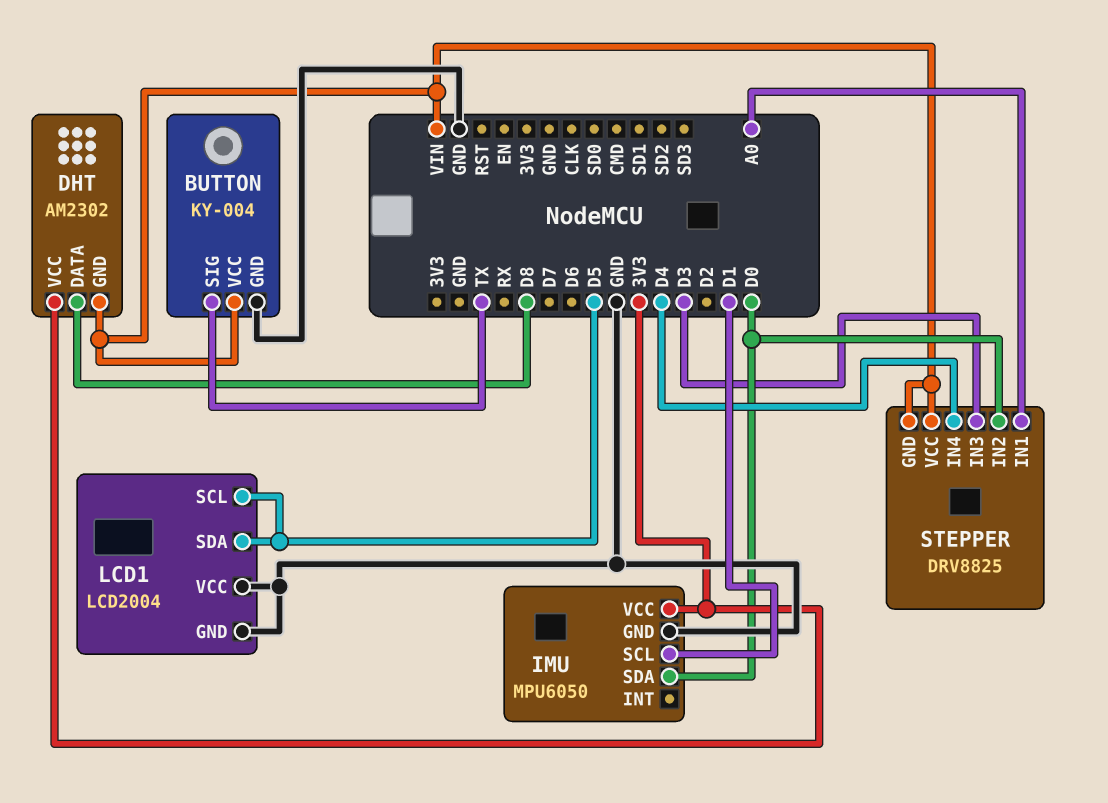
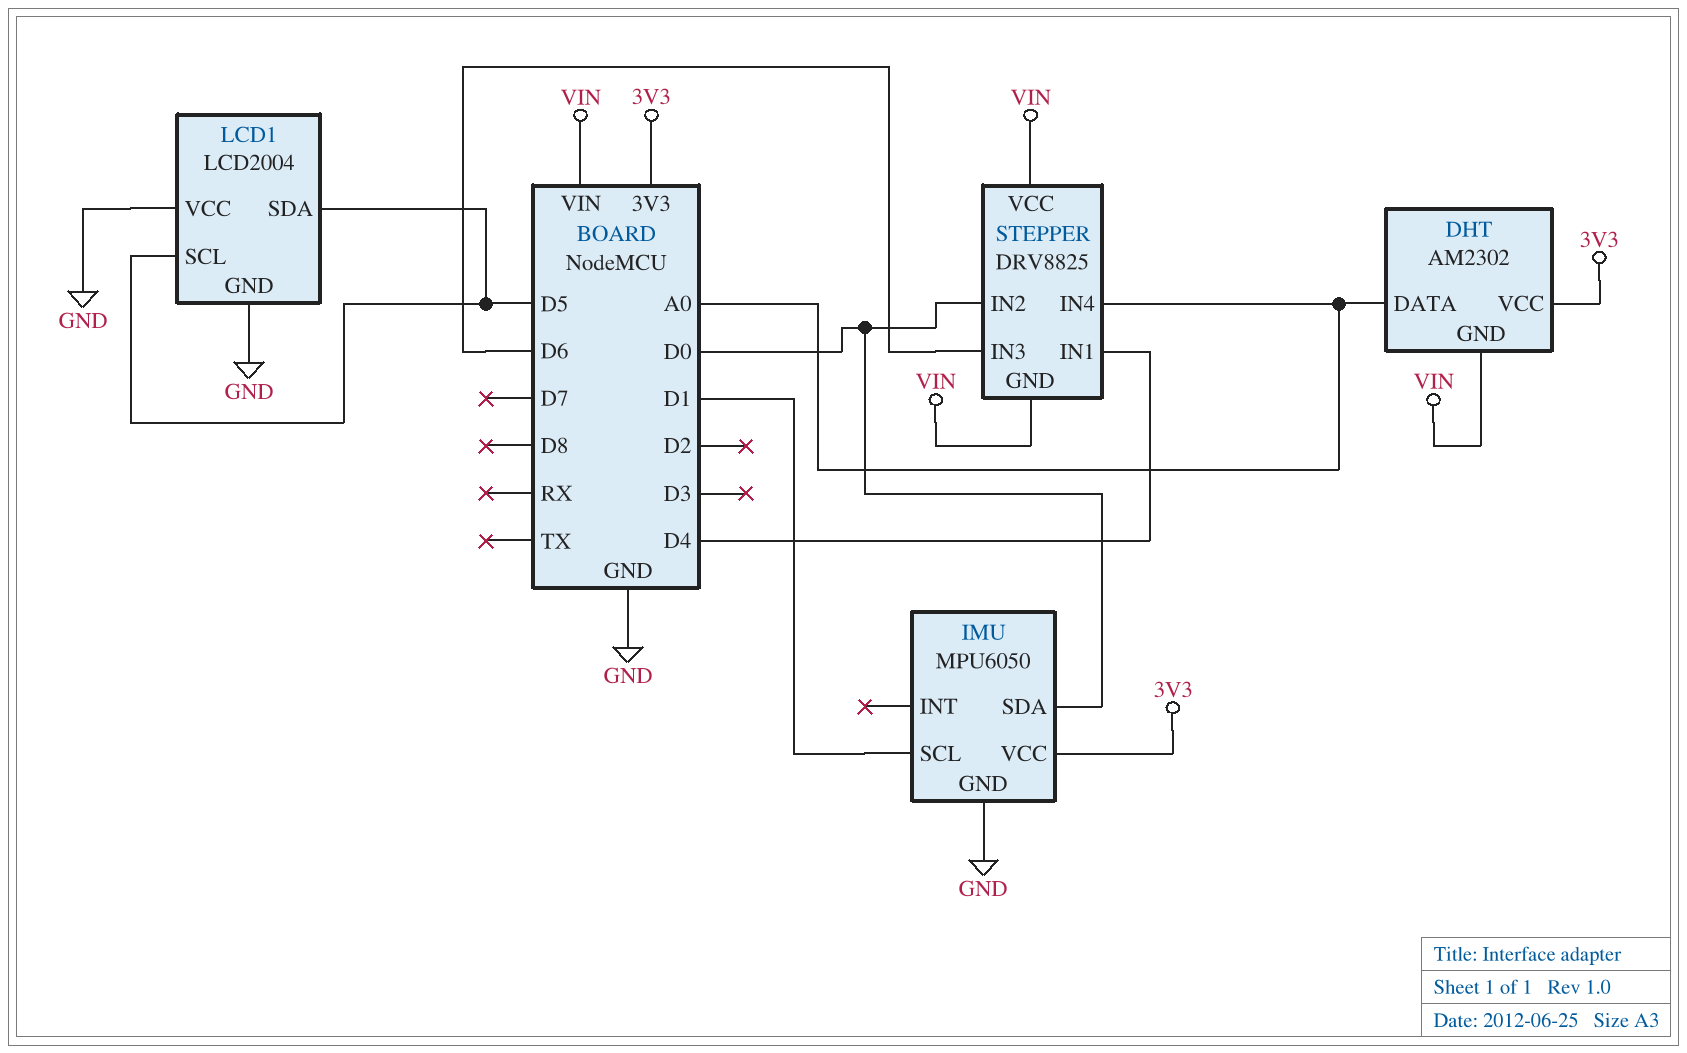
BUTTON: KY-004 -> none
BUTTON pin GND: GND -> none
BUTTON pin SIG: TX -> none
BUTTON pin VCC: VIN -> none
DHT pin DATA: D8 -> A0
STEPPER pin IN1: A0 -> D4
STEPPER pin IN3: D3 -> D6
STEPPER pin IN4: D4 -> A0

